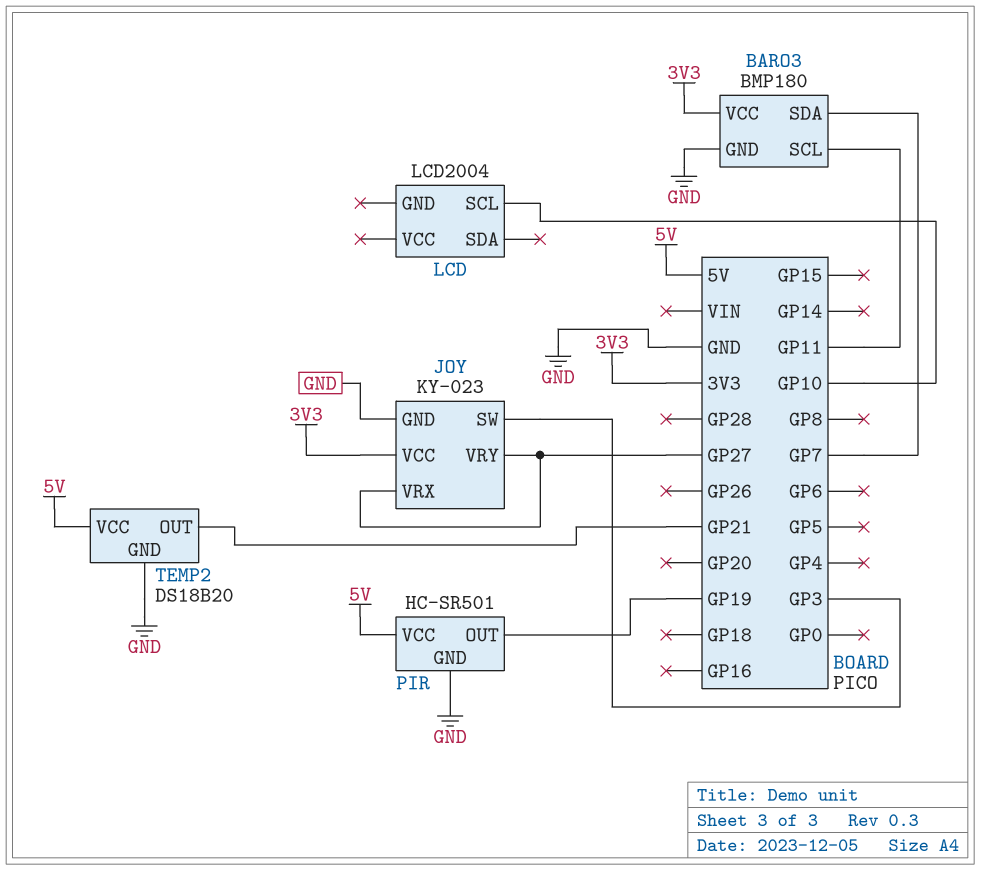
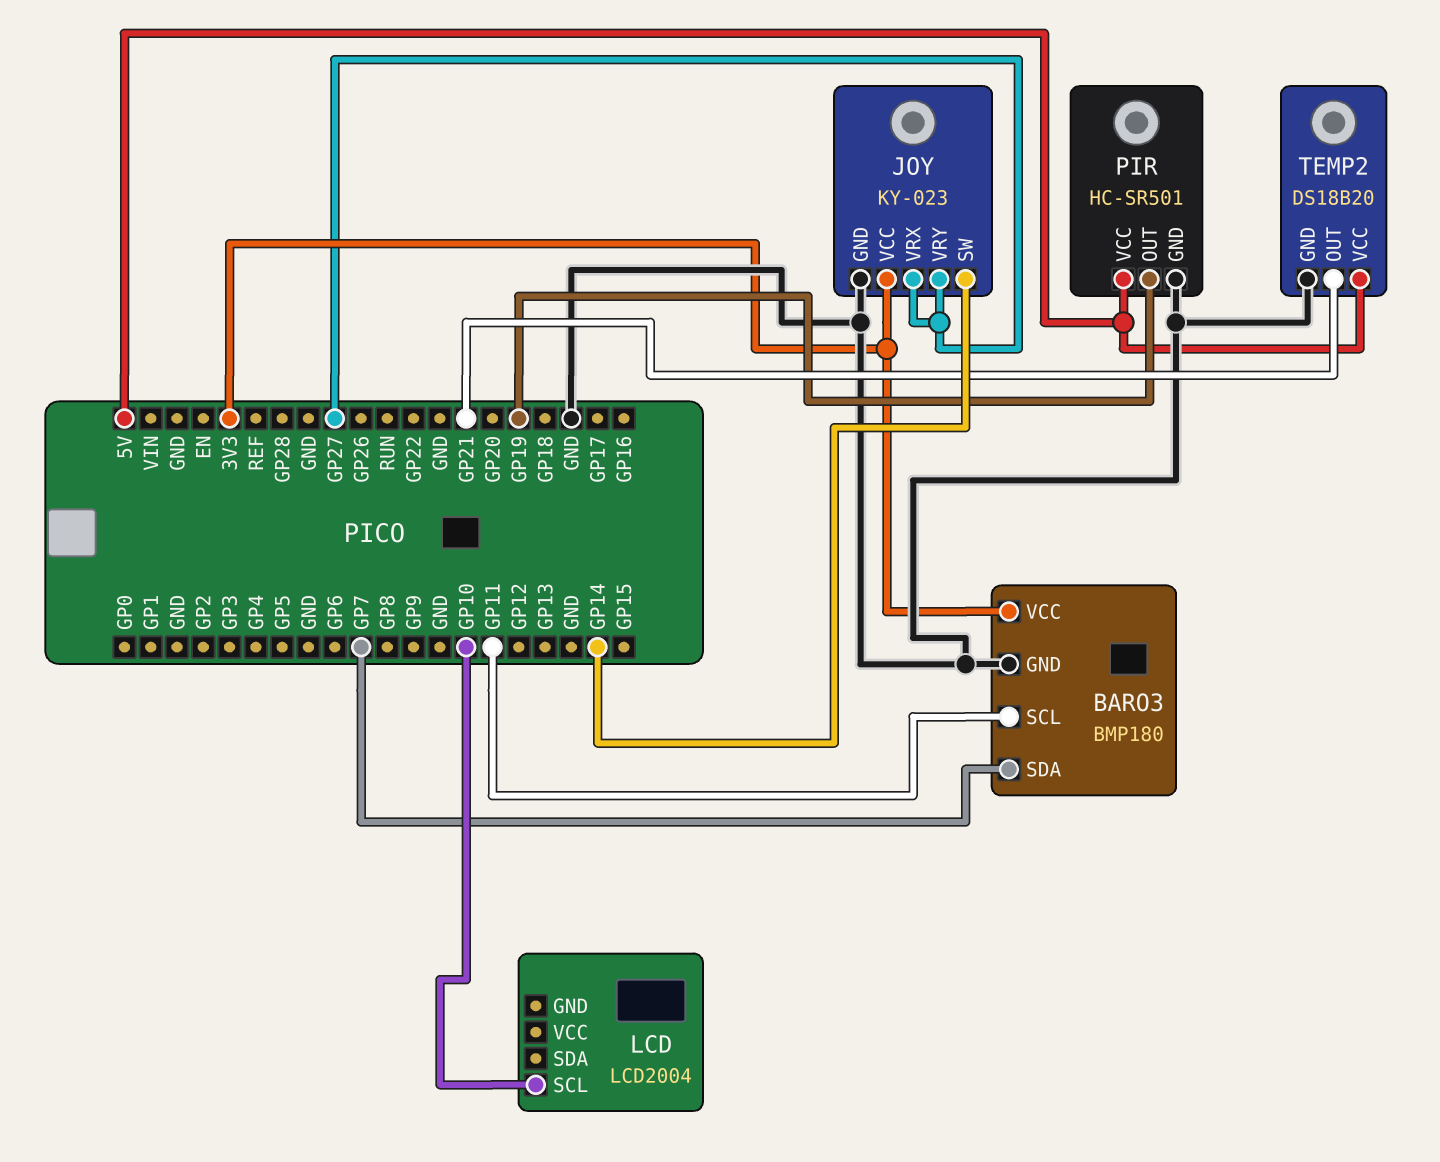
JOY pin SW: GP3 -> GP14

